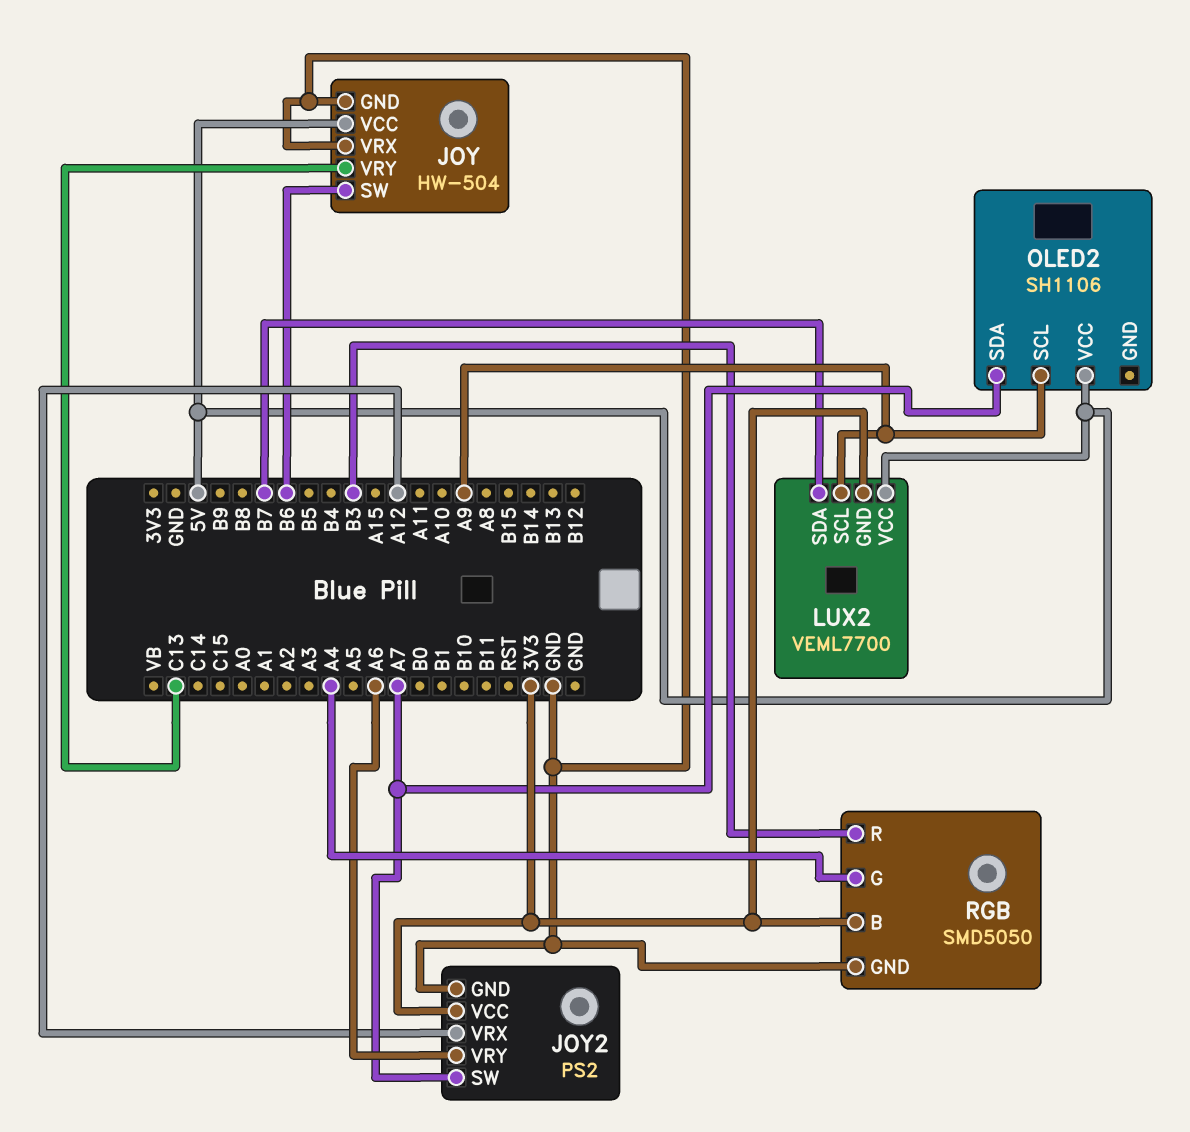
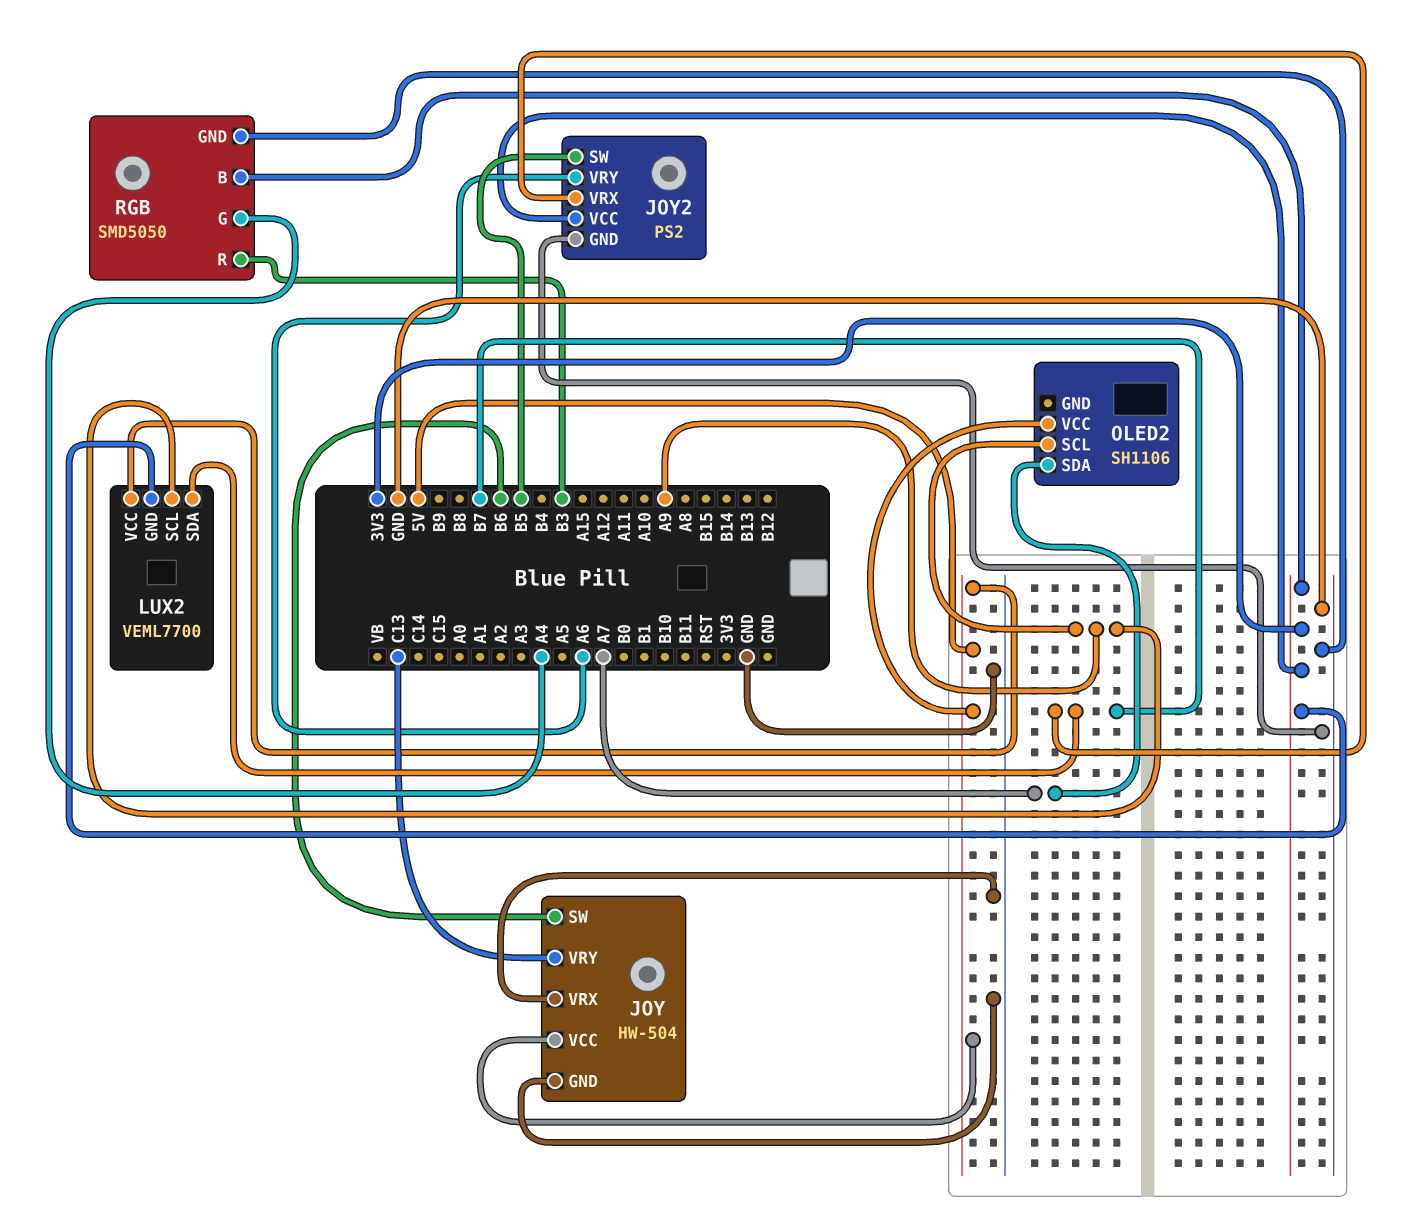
JOY2 pin SW: A7 -> B5
JOY2 pin VRX: A12 -> B7

